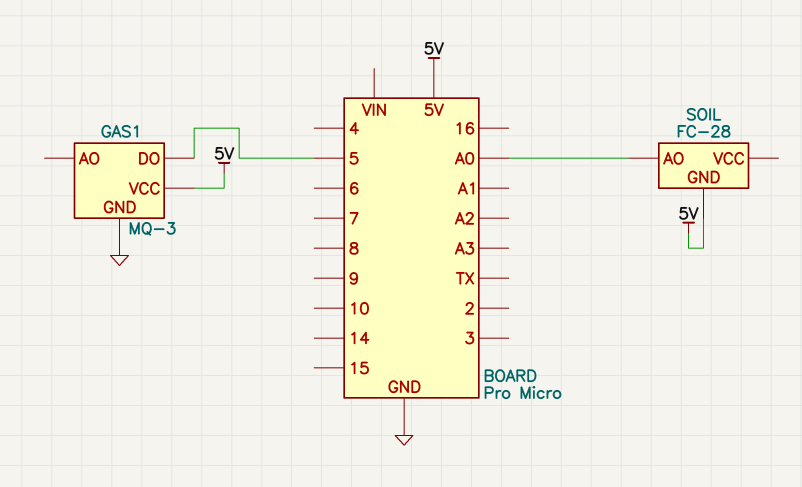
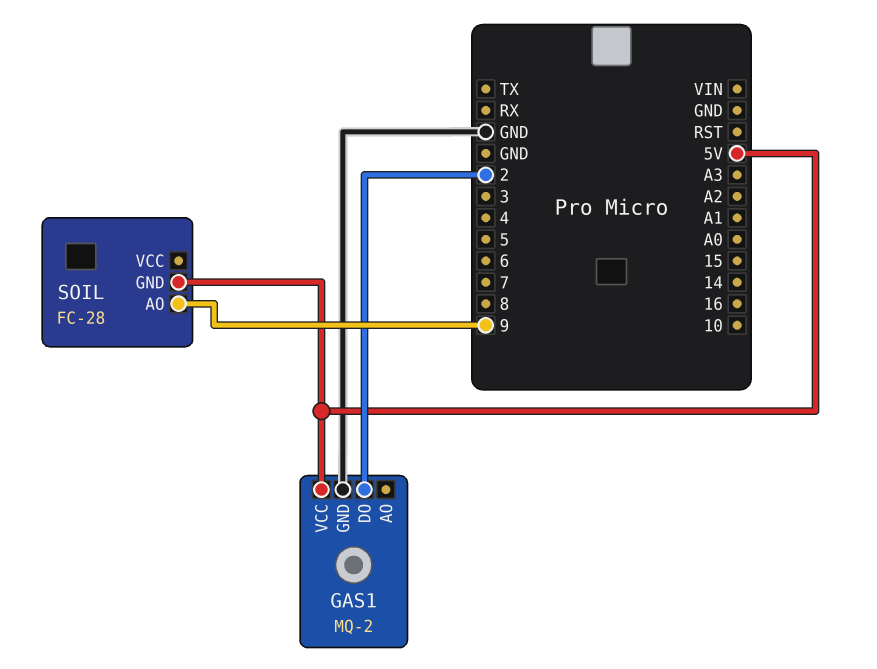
GAS1: MQ-3 -> MQ-2
GAS1 pin DO: 5 -> 2
SOIL pin AO: A0 -> 9

